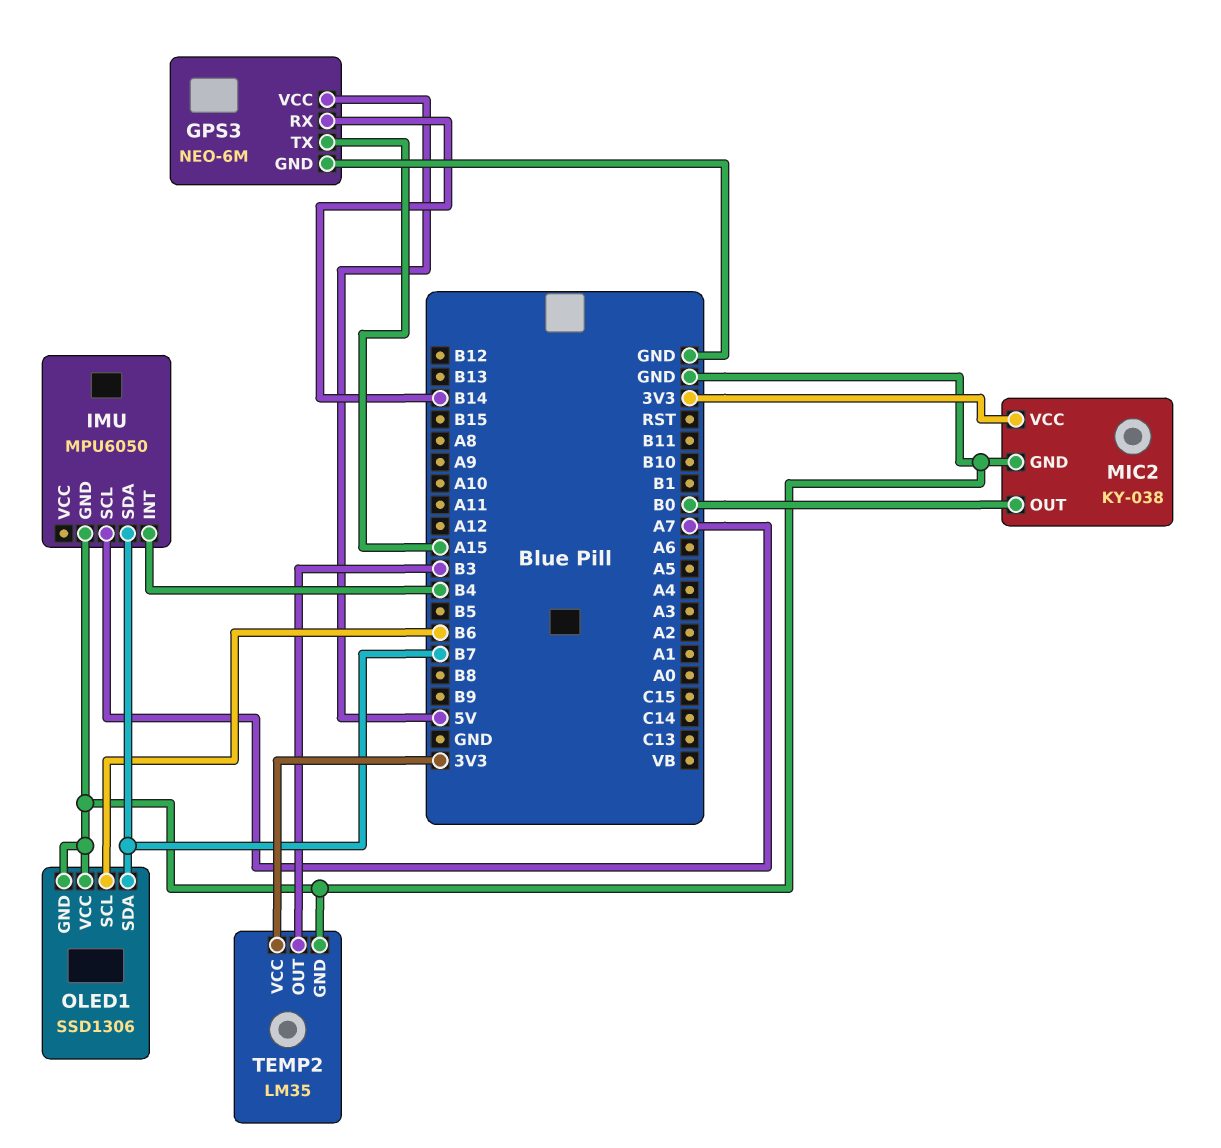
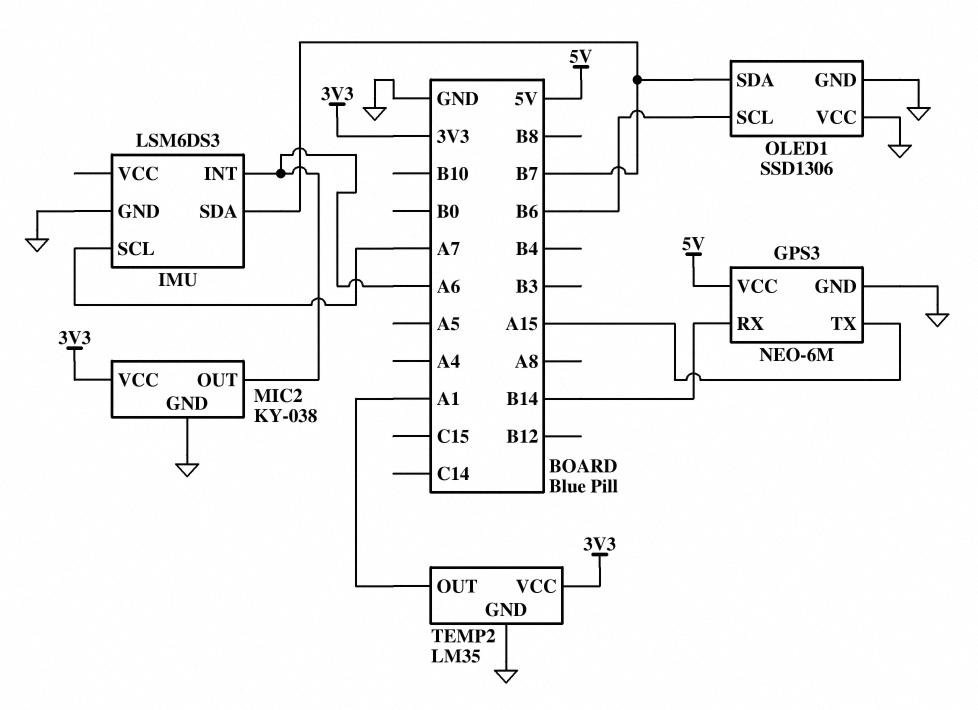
IMU: MPU6050 -> LSM6DS3
IMU pin INT: B4 -> A6
MIC2 pin OUT: B0 -> A6
TEMP2 pin OUT: B3 -> A1

